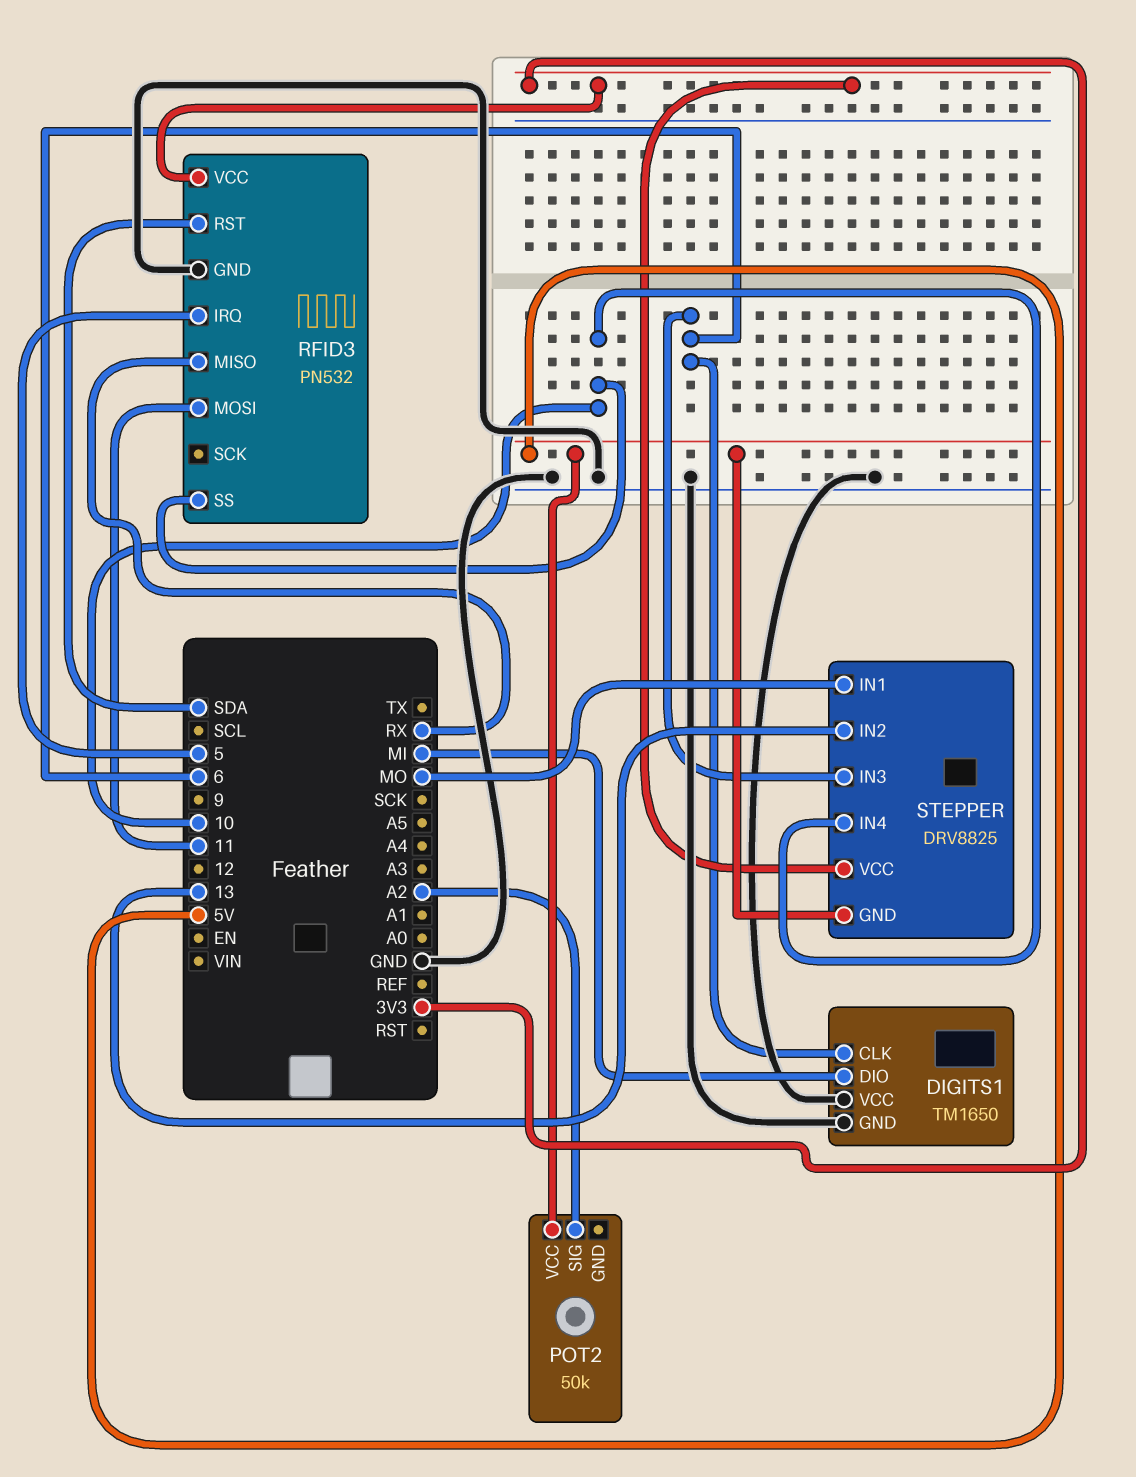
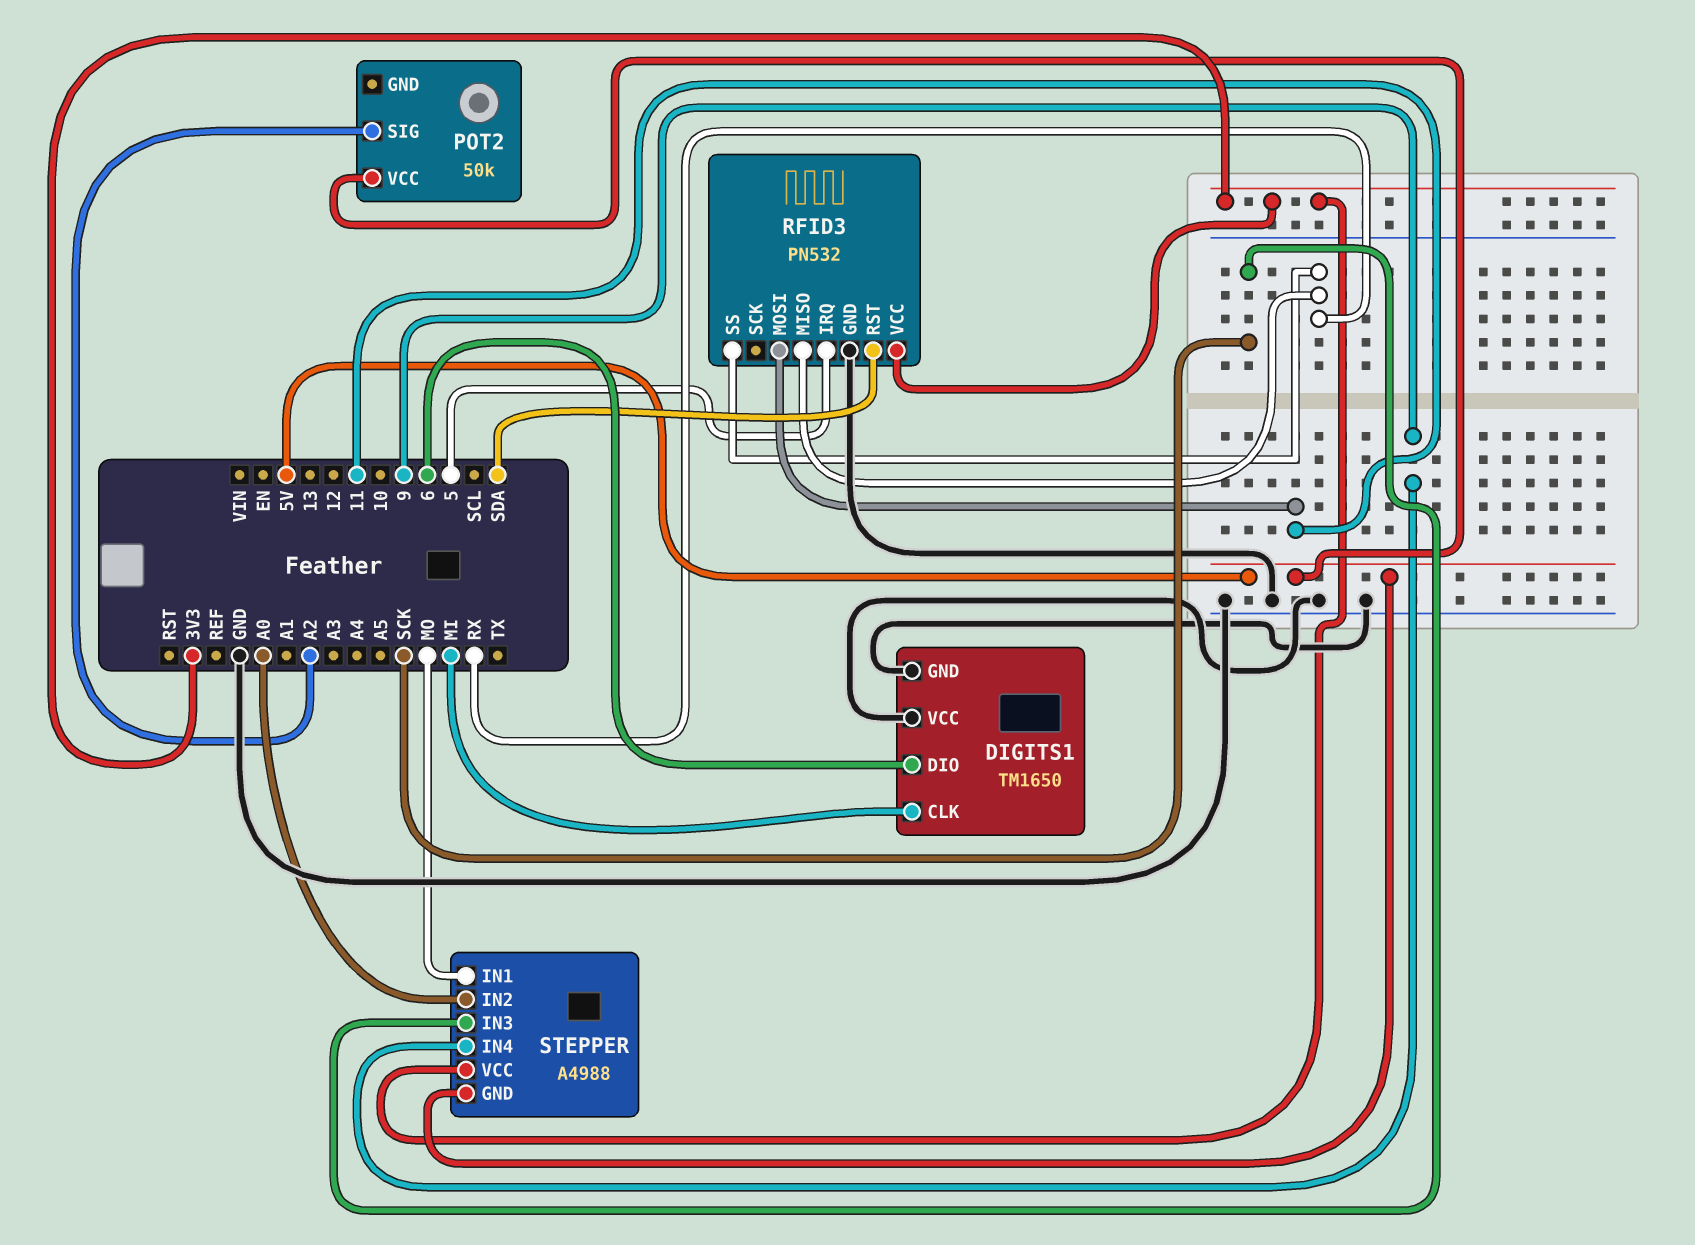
DIGITS1 pin CLK: 6 -> MI
DIGITS1 pin DIO: MI -> 6
RFID3 pin SS: 10 -> RX
STEPPER: DRV8825 -> A4988
STEPPER pin IN2: 13 -> A0
STEPPER pin IN3: 6 -> SCK
STEPPER pin IN4: 10 -> 9

